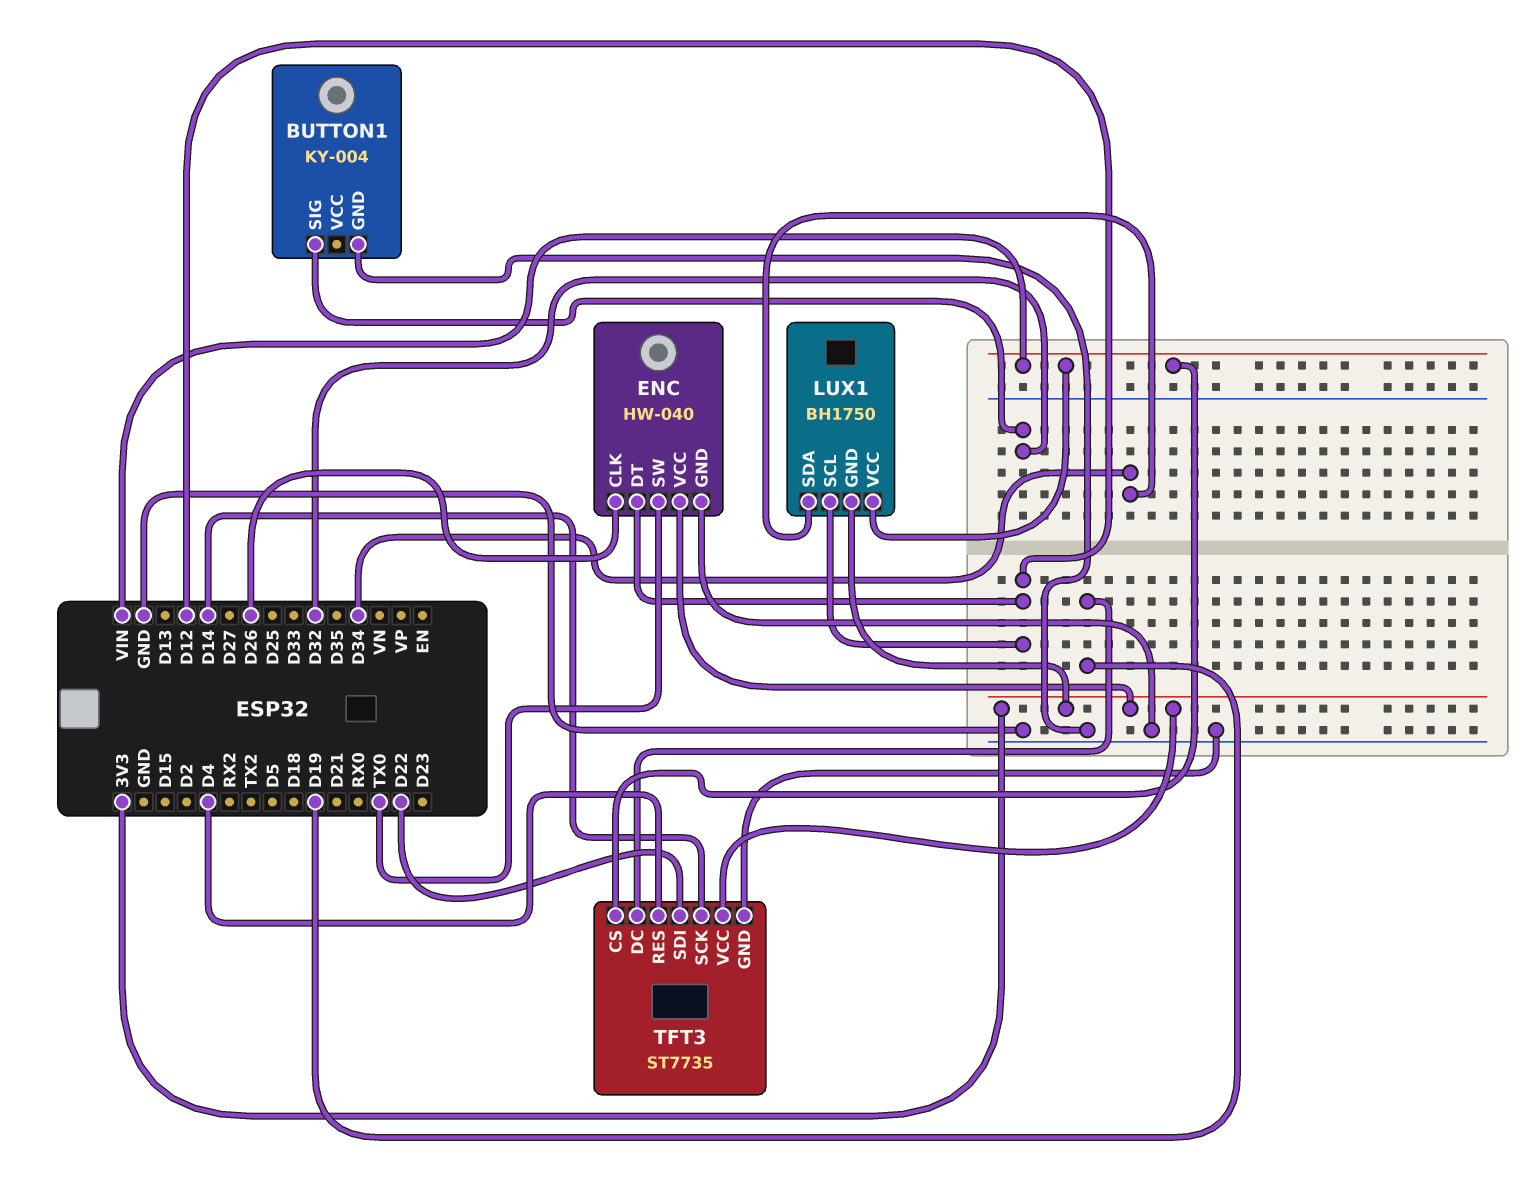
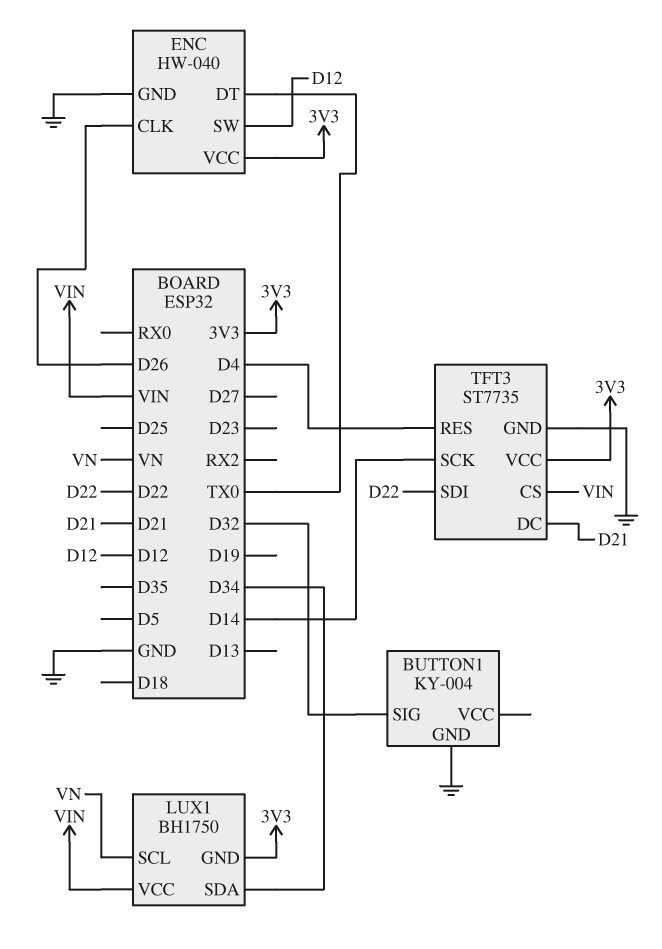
ENC pin DT: D12 -> TX0
ENC pin SW: TX0 -> D12
LUX1 pin SCL: D12 -> VN
TFT3 pin DC: D19 -> D21

